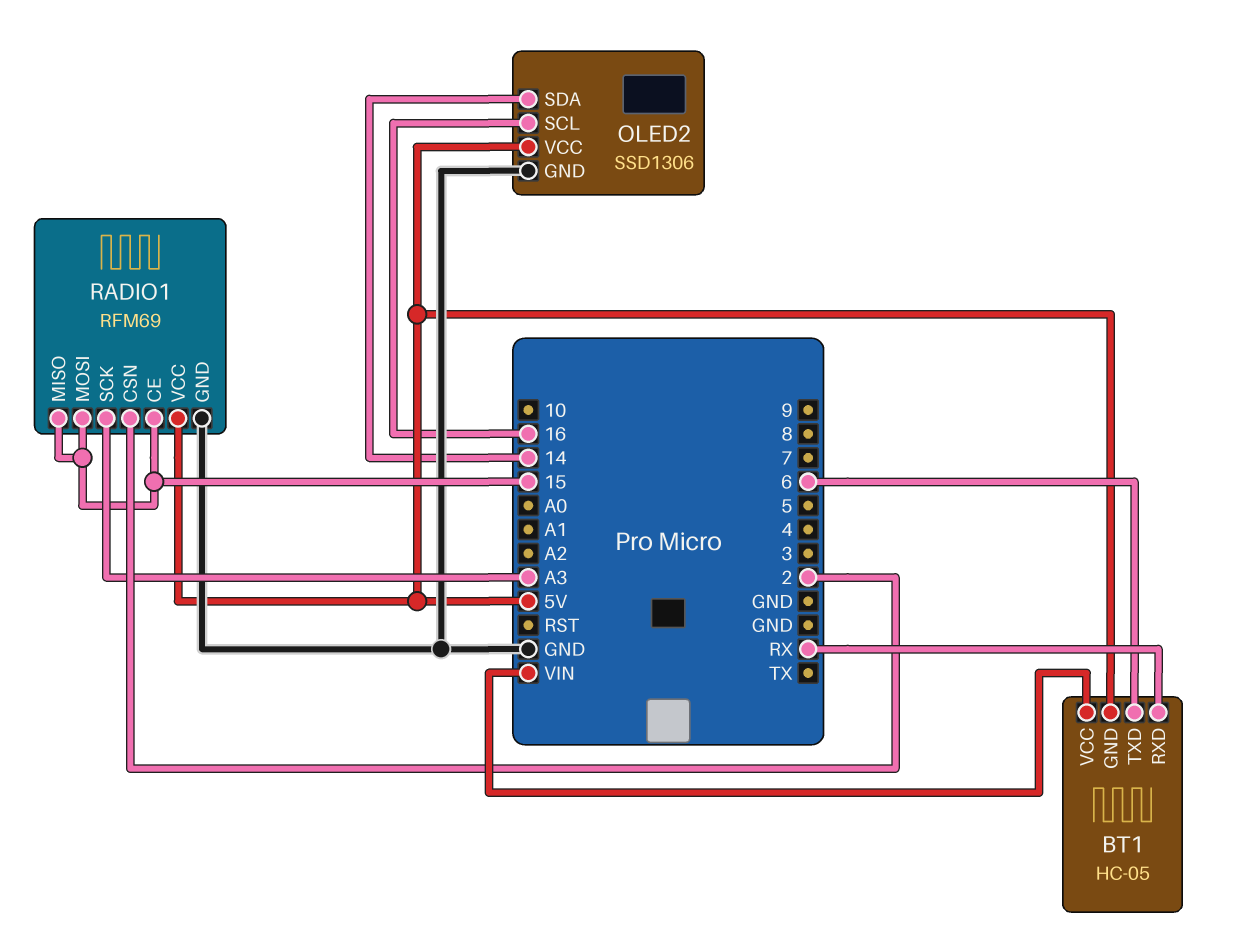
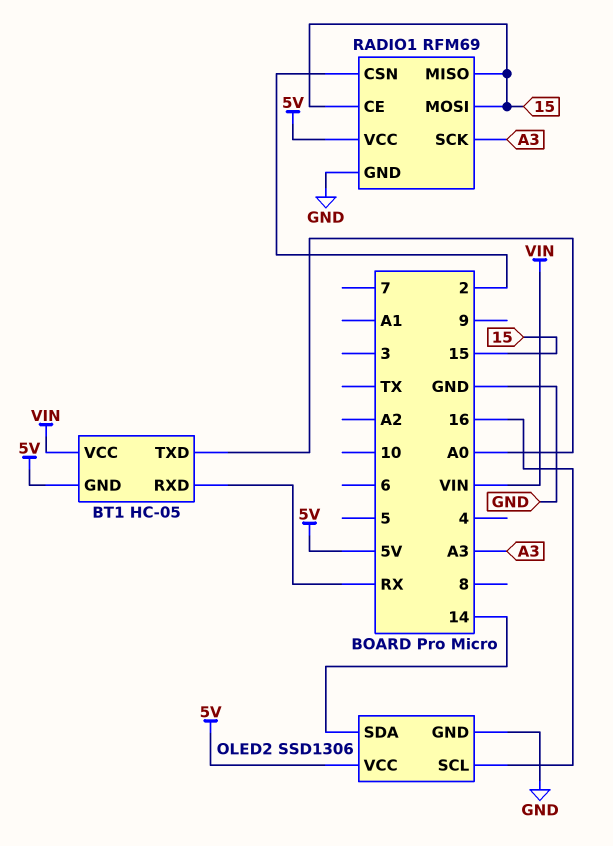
BT1 pin TXD: 6 -> A0

